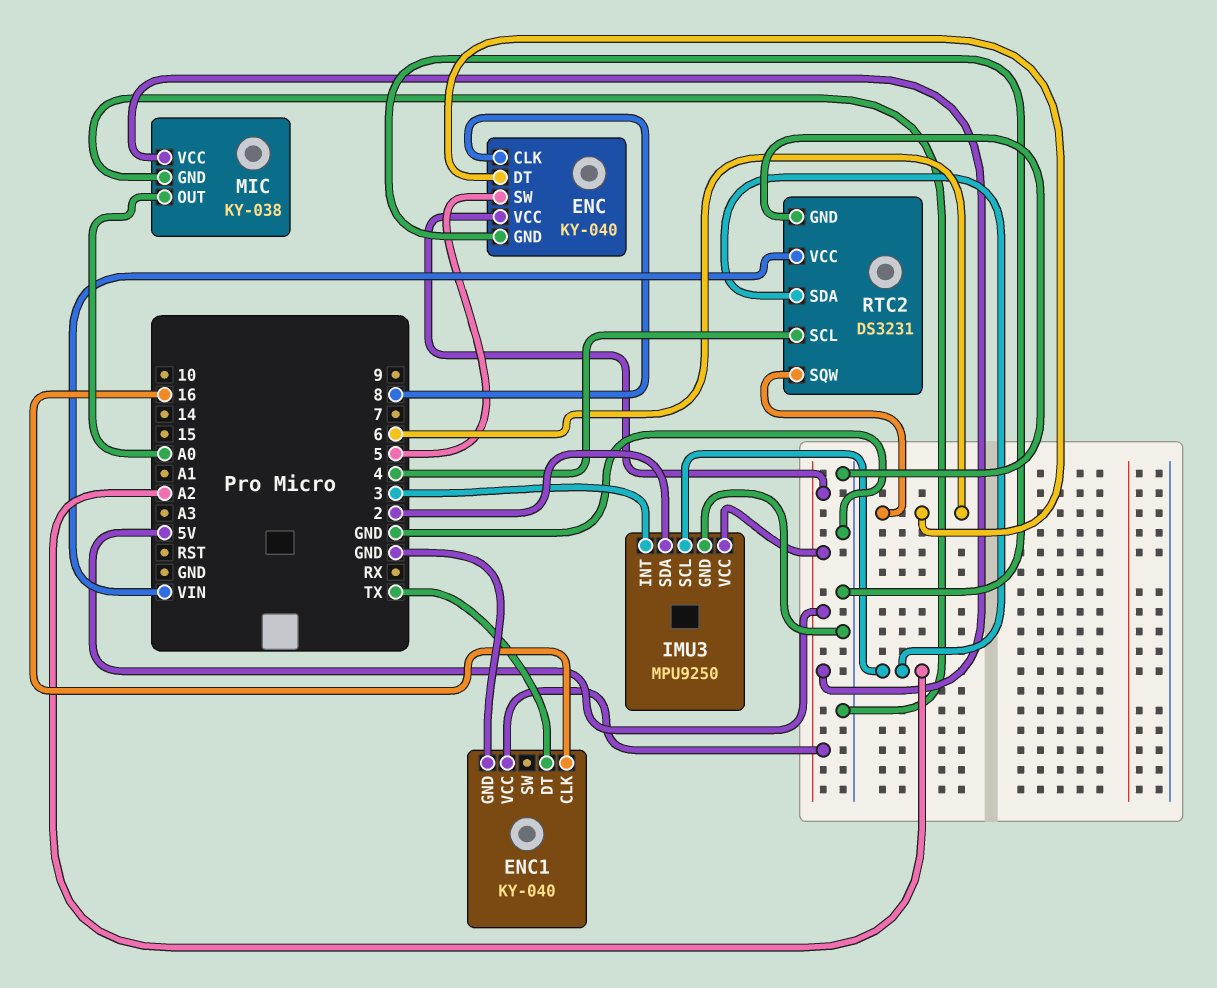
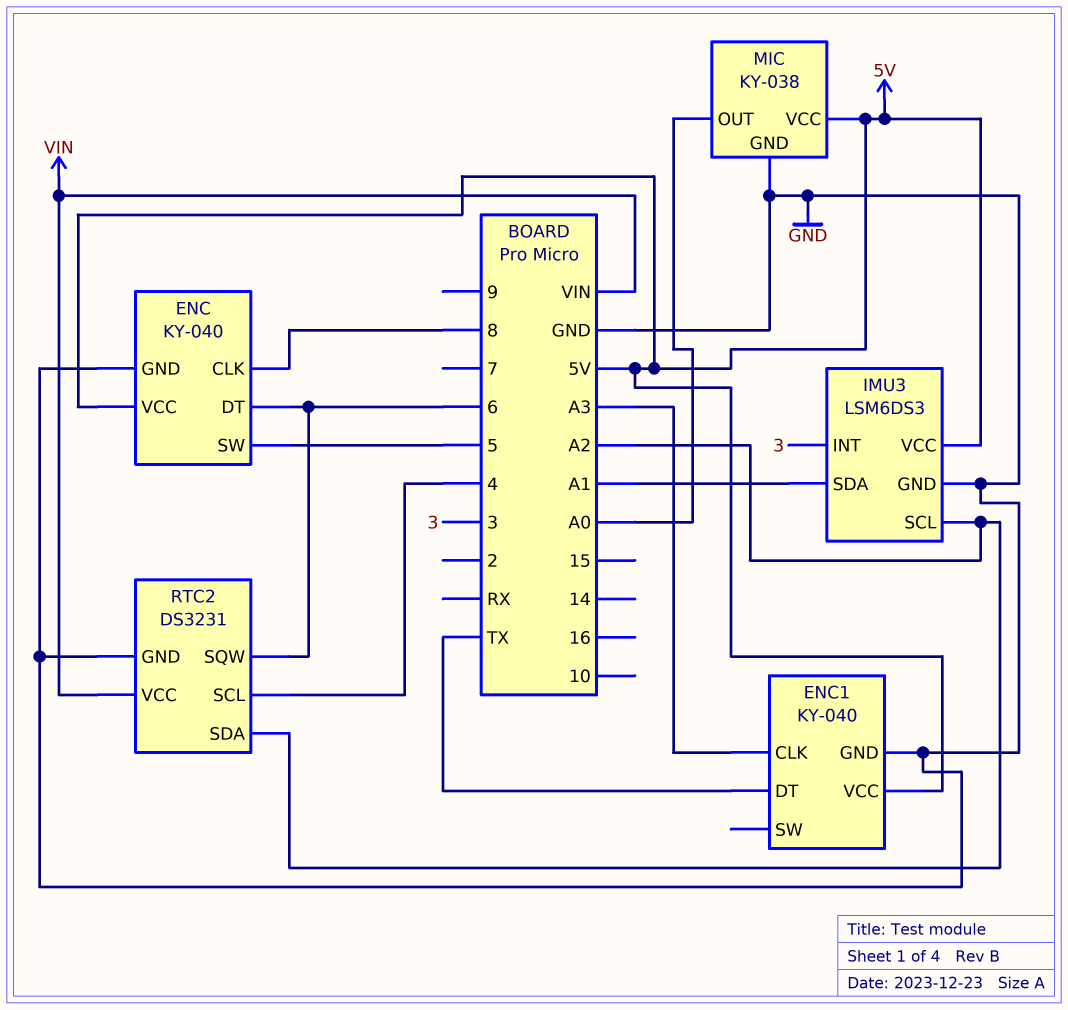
ENC1 pin CLK: 16 -> A3
IMU3: MPU9250 -> LSM6DS3
IMU3 pin SDA: 2 -> A1

